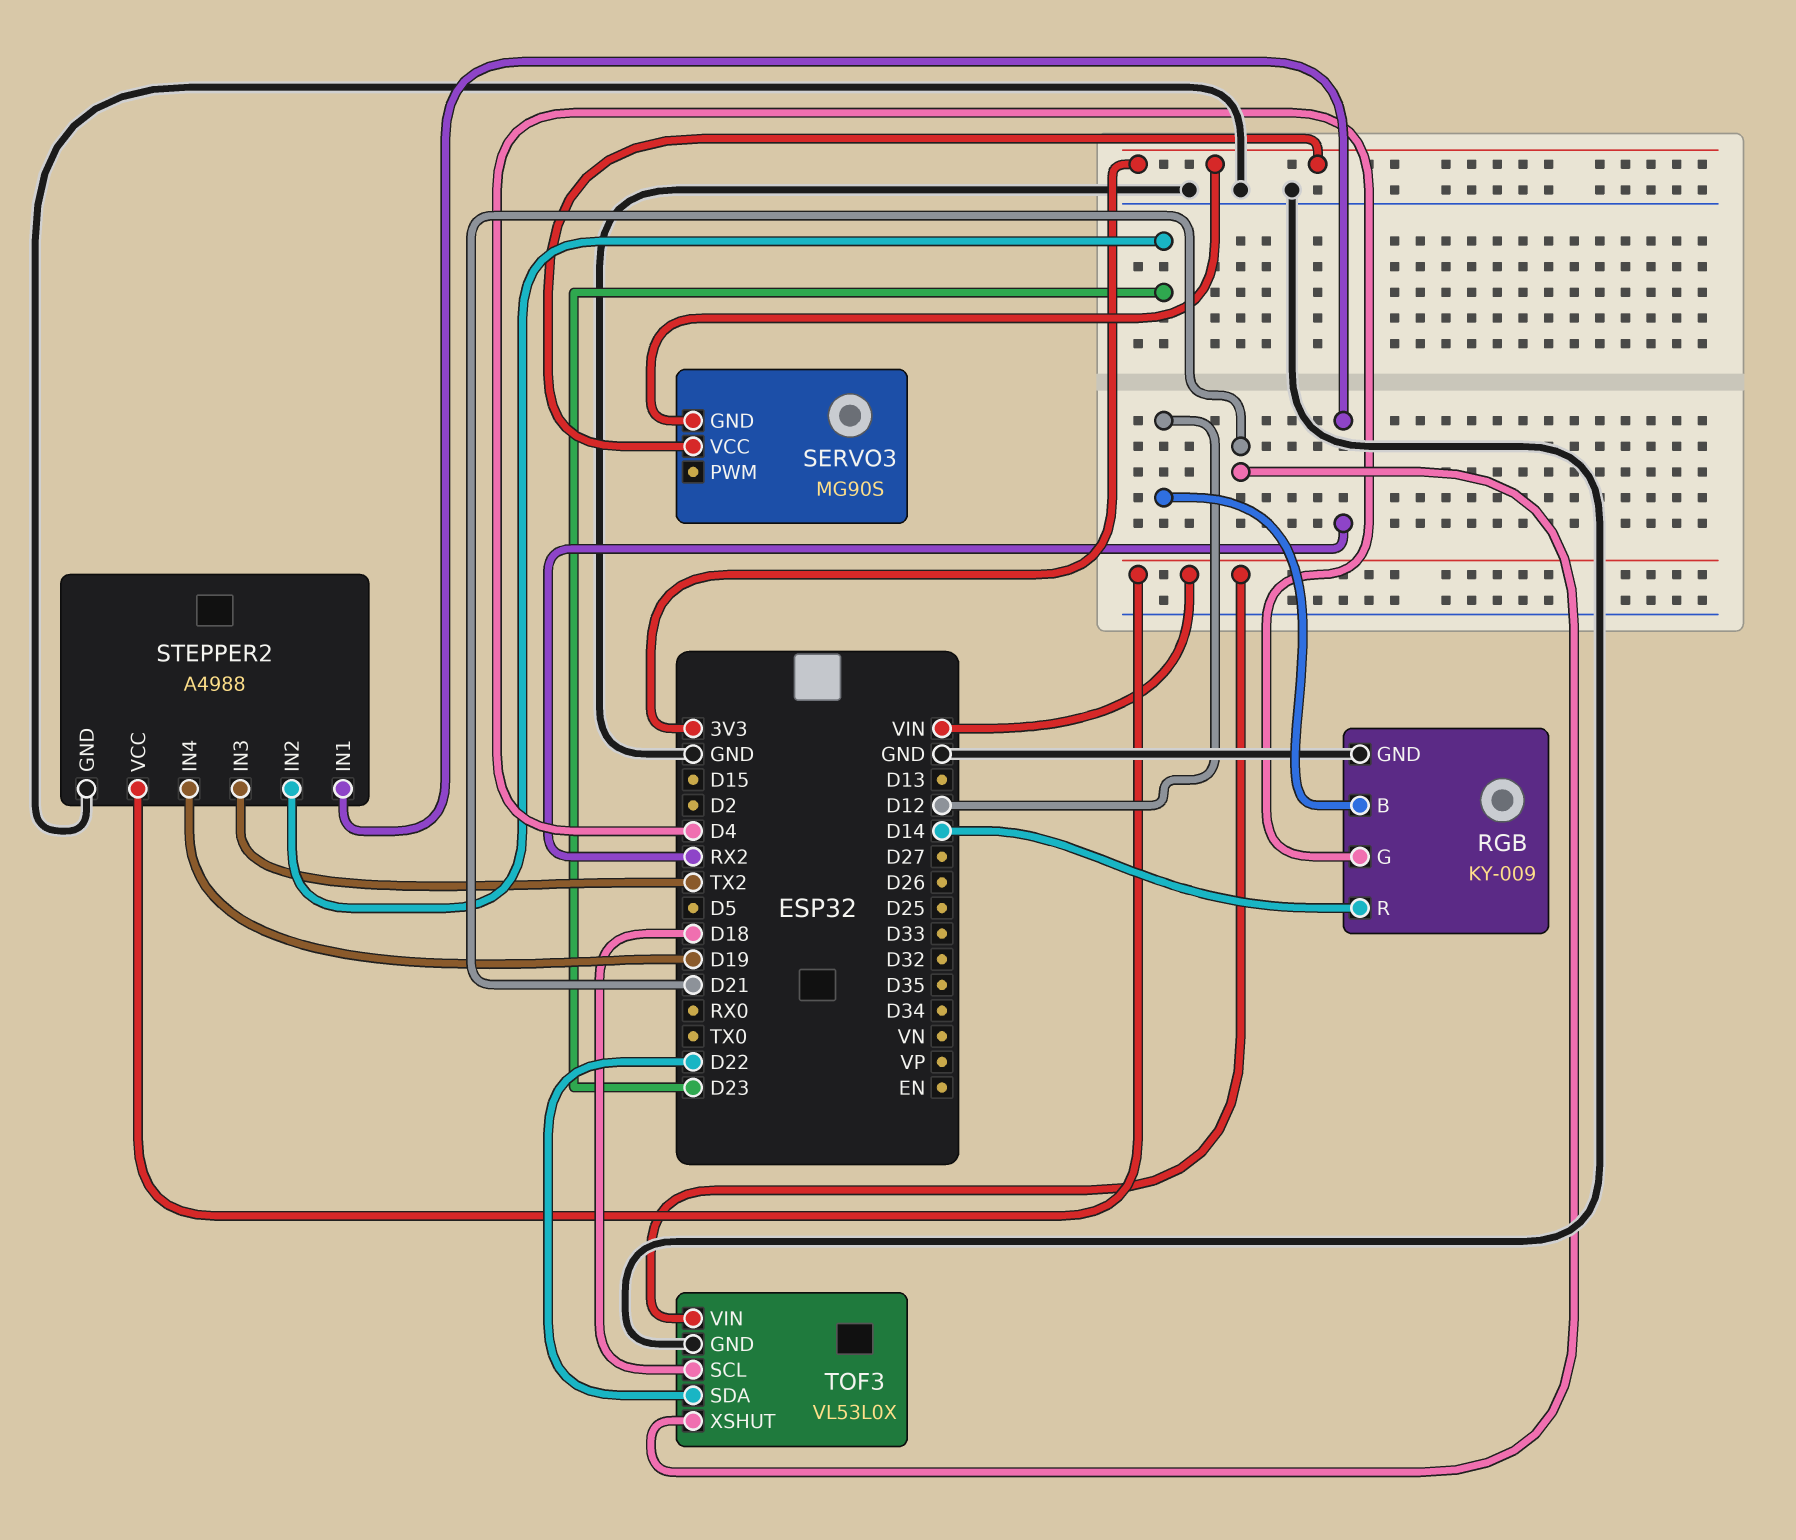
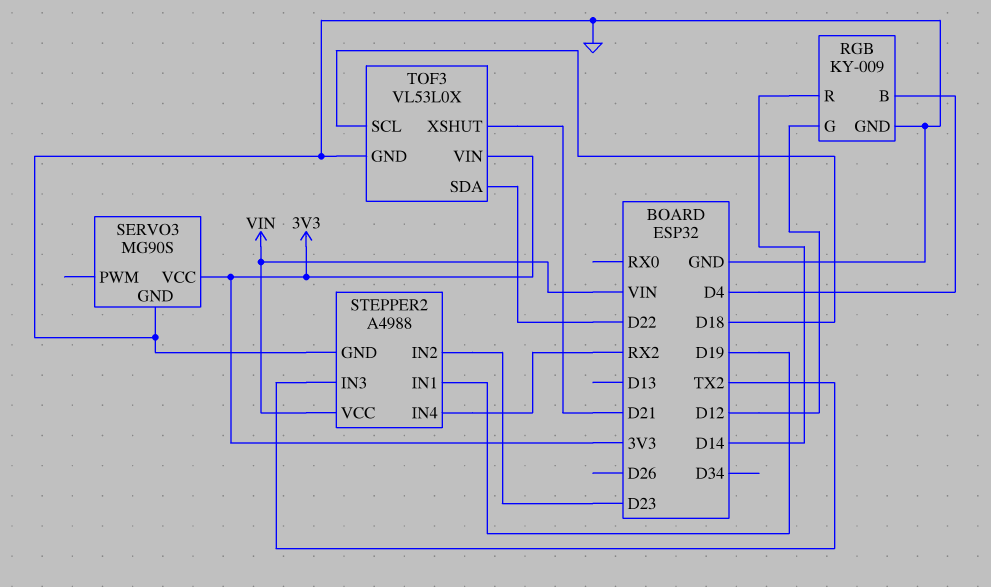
RGB pin B: D12 -> D4
RGB pin G: D4 -> D12
SERVO3 pin GND: 3V3 -> GND
STEPPER2 pin IN1: RX2 -> D19
STEPPER2 pin IN4: D19 -> RX2
TOF3 pin VIN: VIN -> 3V3

